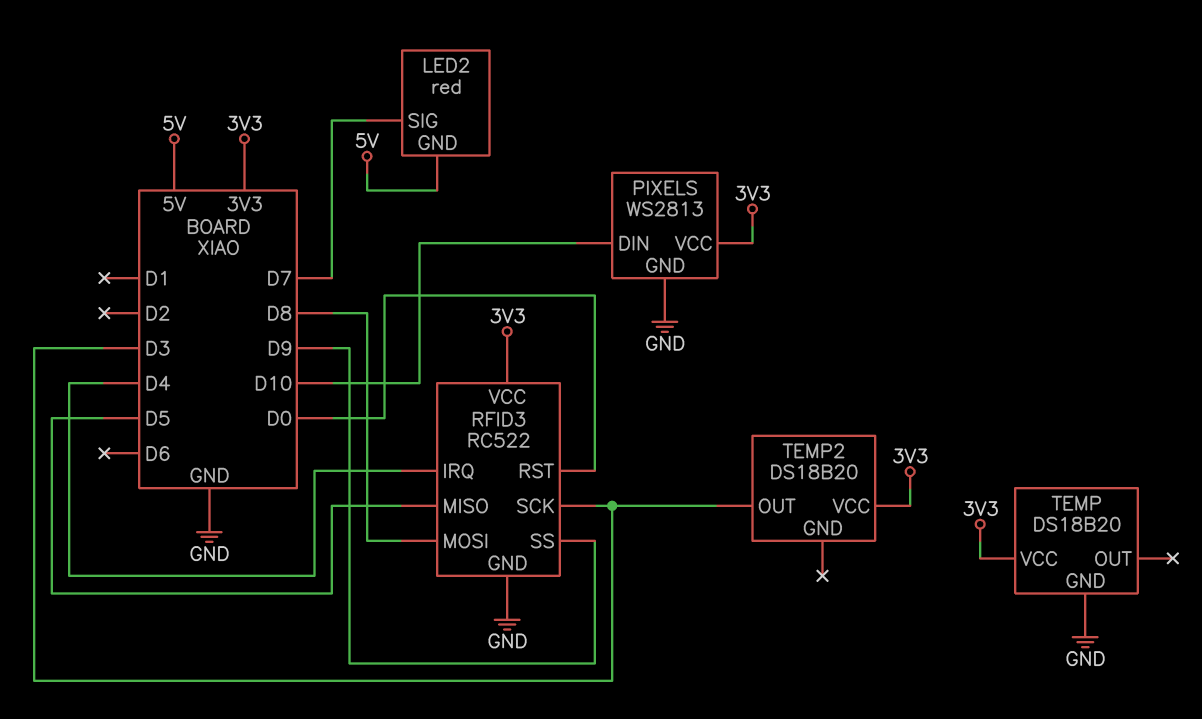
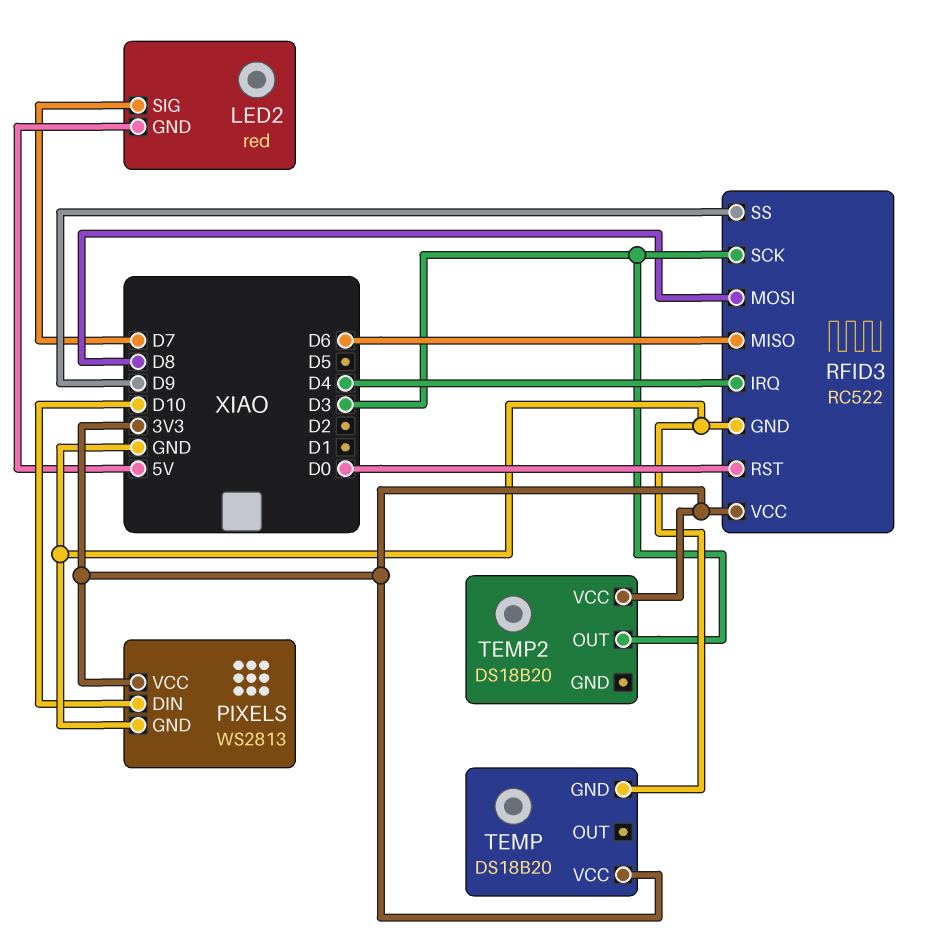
RFID3 pin MISO: D5 -> D6

